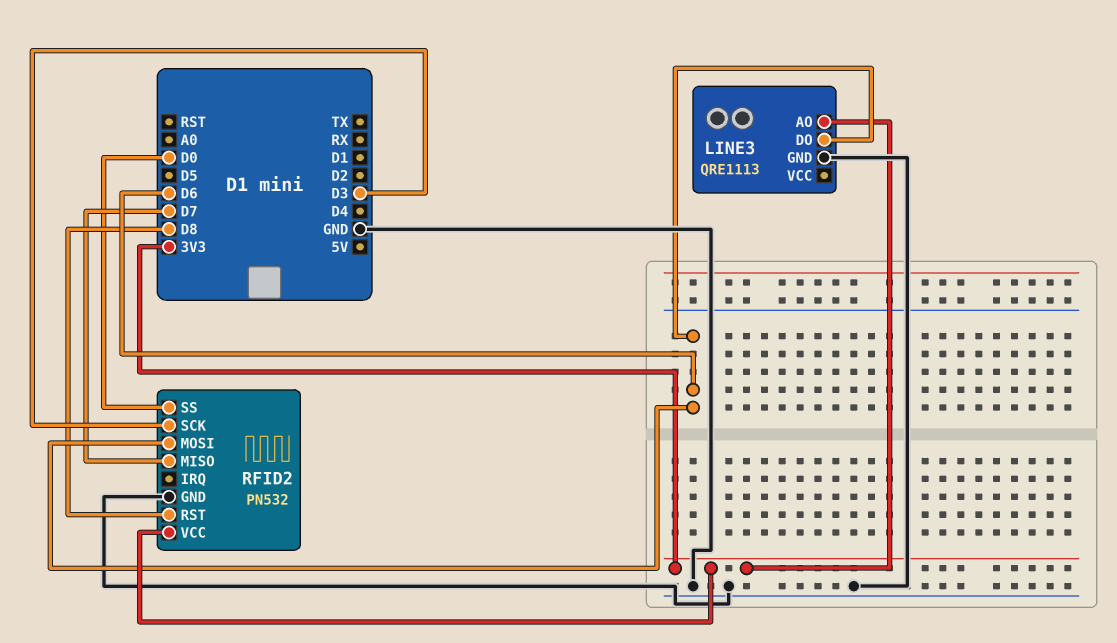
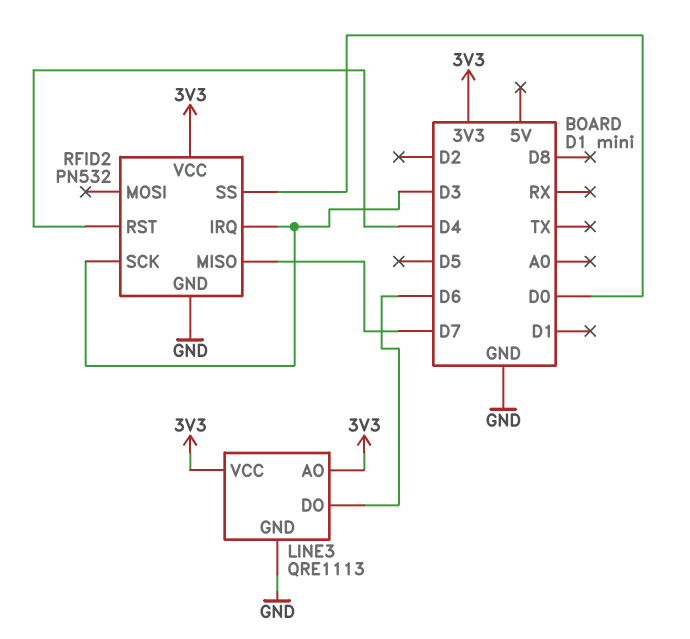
LINE3 pin VCC: none -> 3V3
RFID2 pin IRQ: none -> D3
RFID2 pin MOSI: D6 -> none
RFID2 pin RST: D8 -> D4

